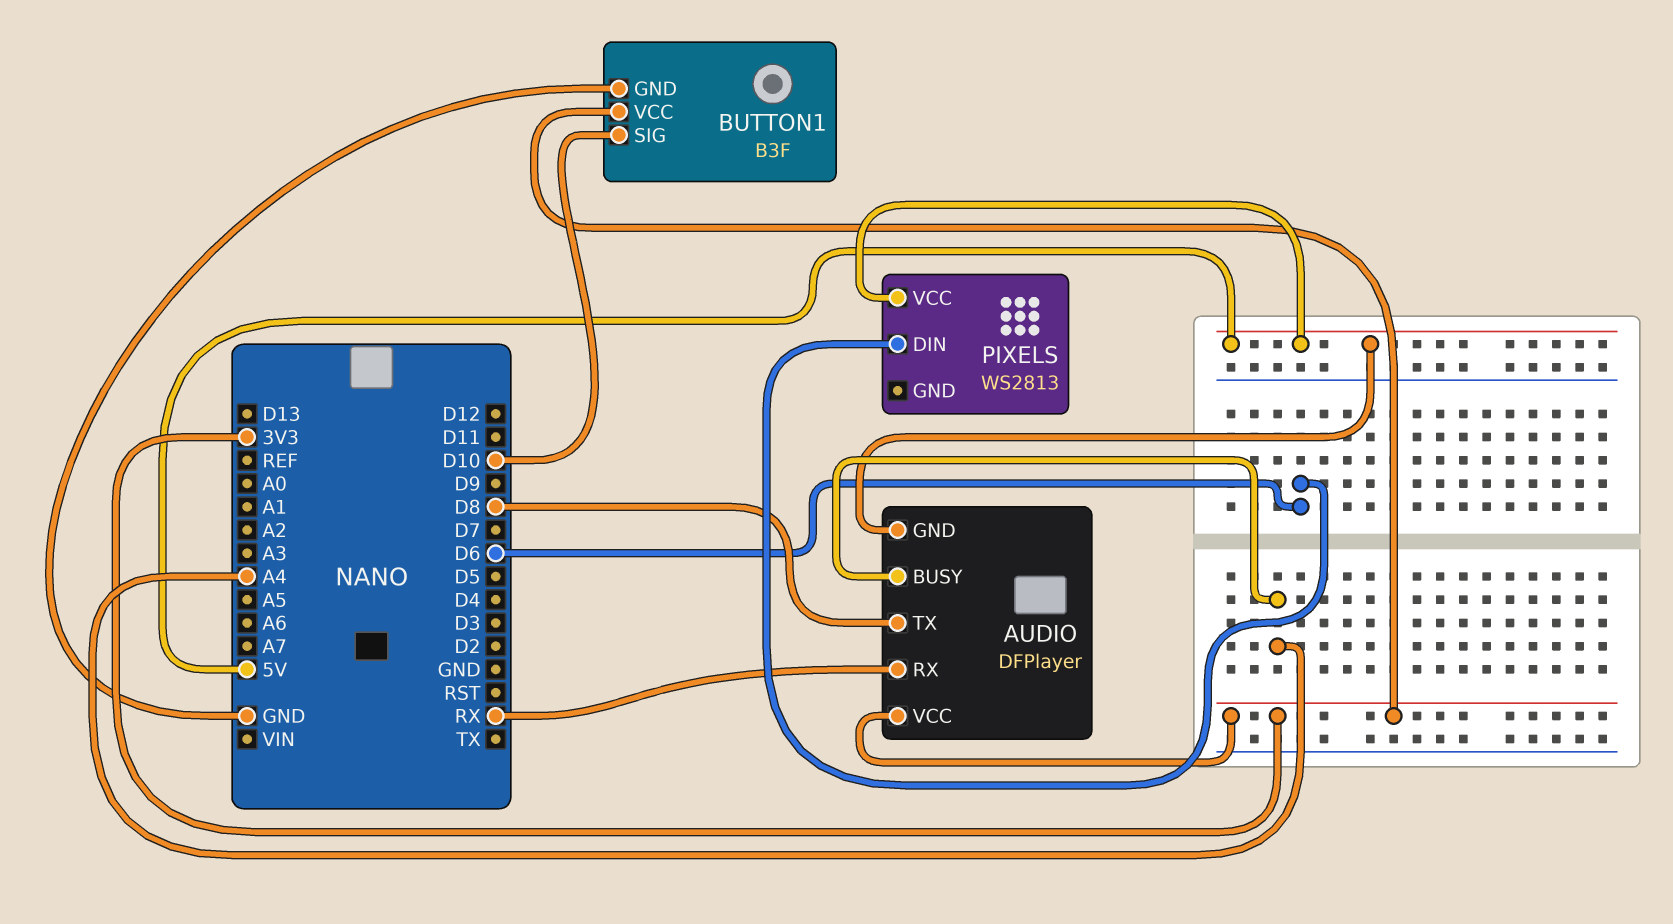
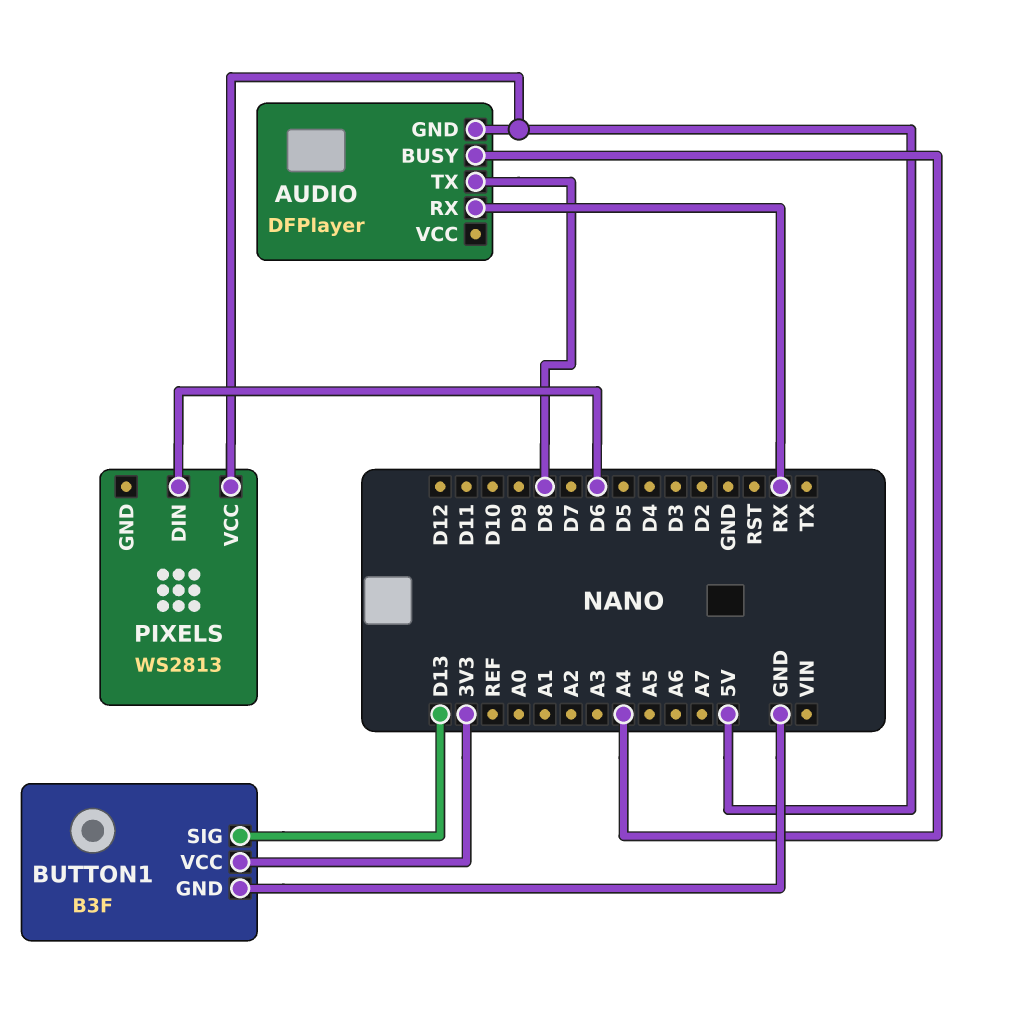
AUDIO pin VCC: 3V3 -> none
BUTTON1 pin SIG: D10 -> D13

